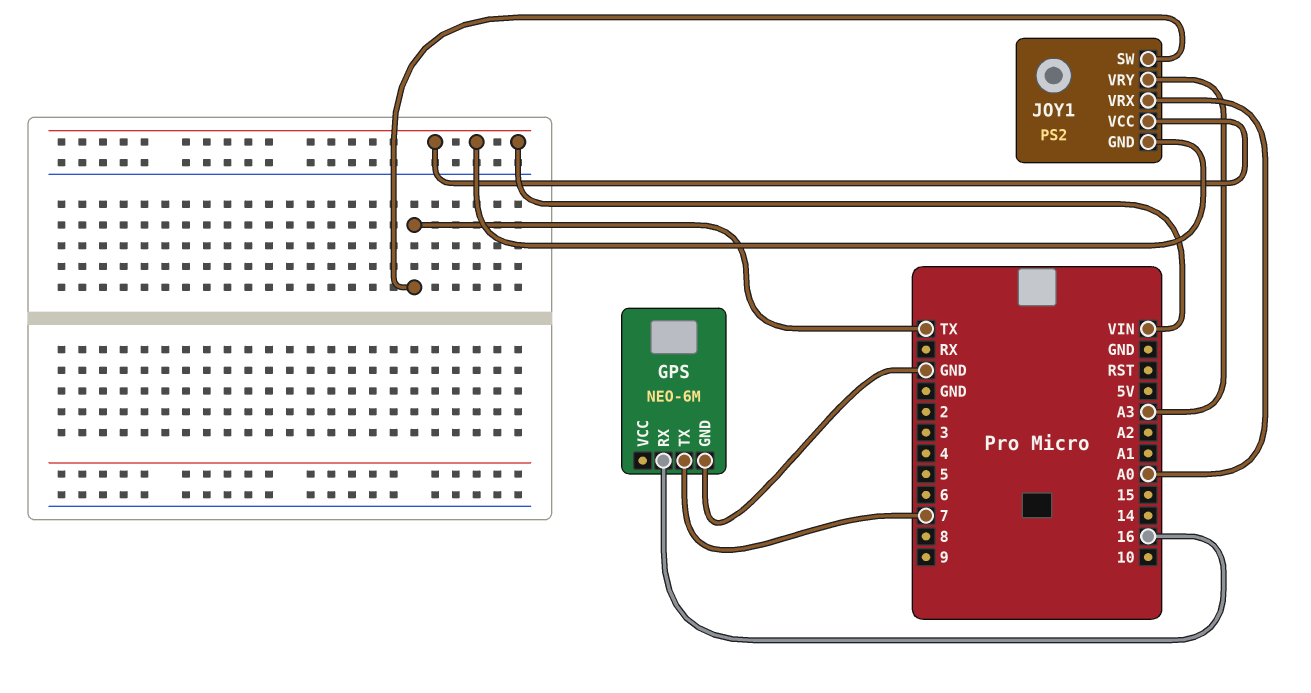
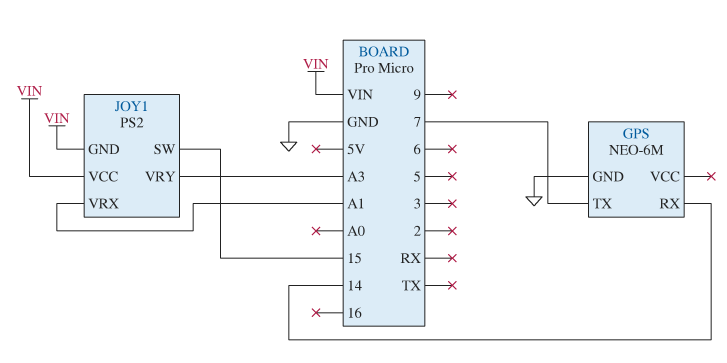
GPS pin RX: 16 -> 14
JOY1 pin SW: TX -> 15
JOY1 pin VRX: A0 -> A1

